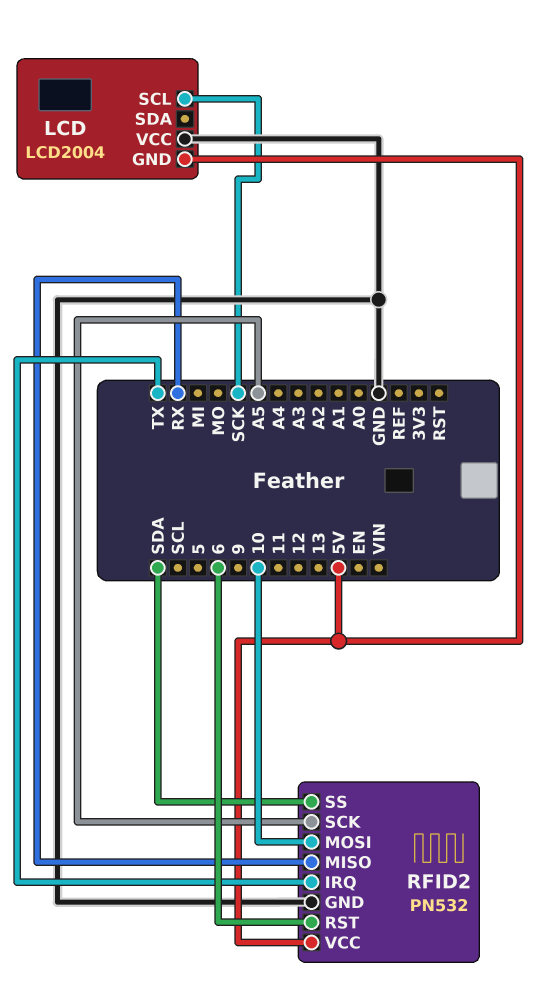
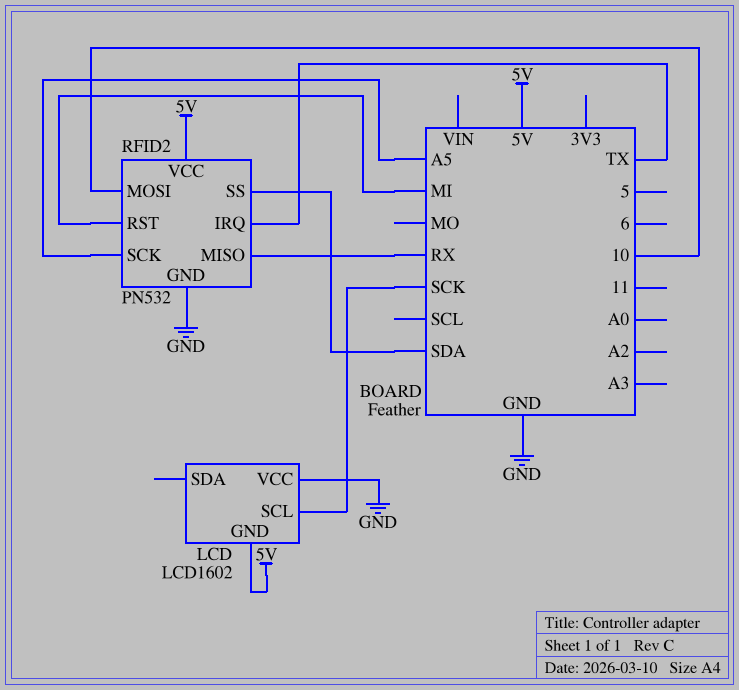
LCD: LCD2004 -> LCD1602
RFID2 pin RST: 6 -> MI

